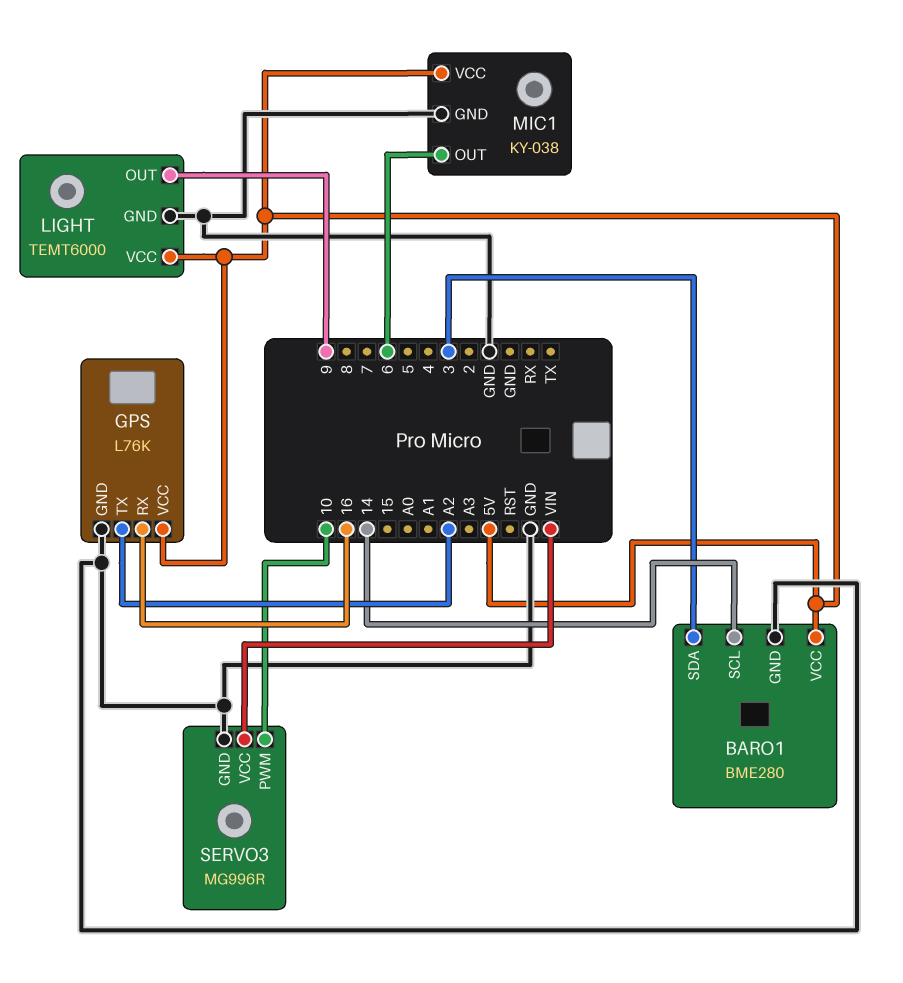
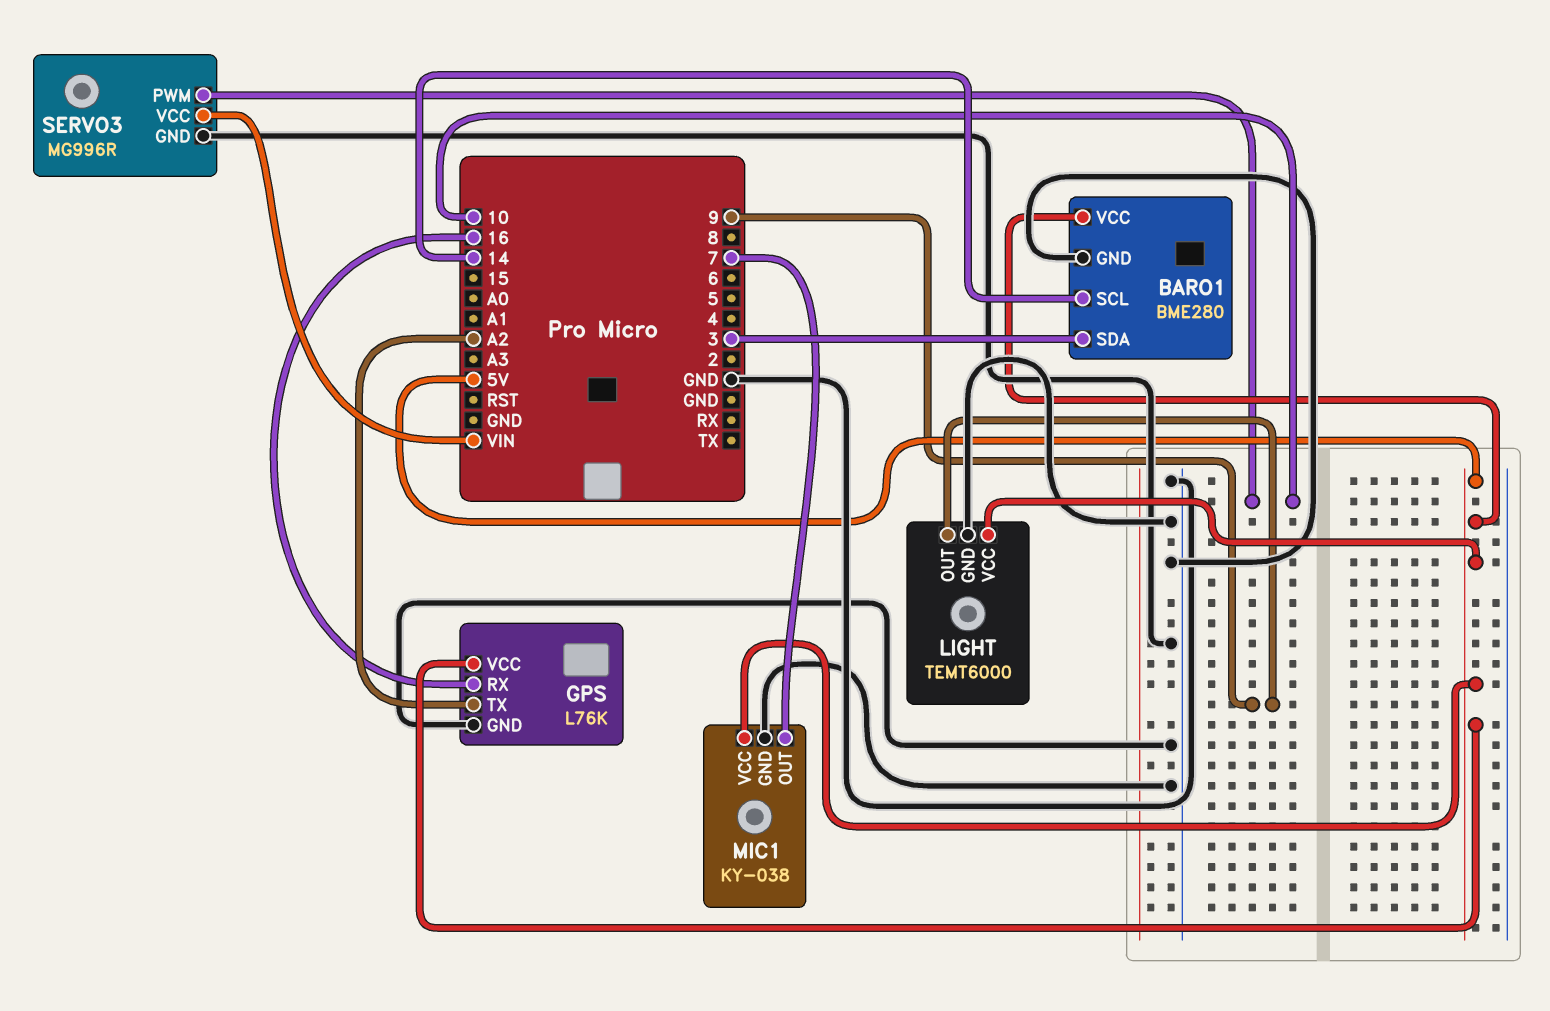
MIC1 pin OUT: 6 -> 7

